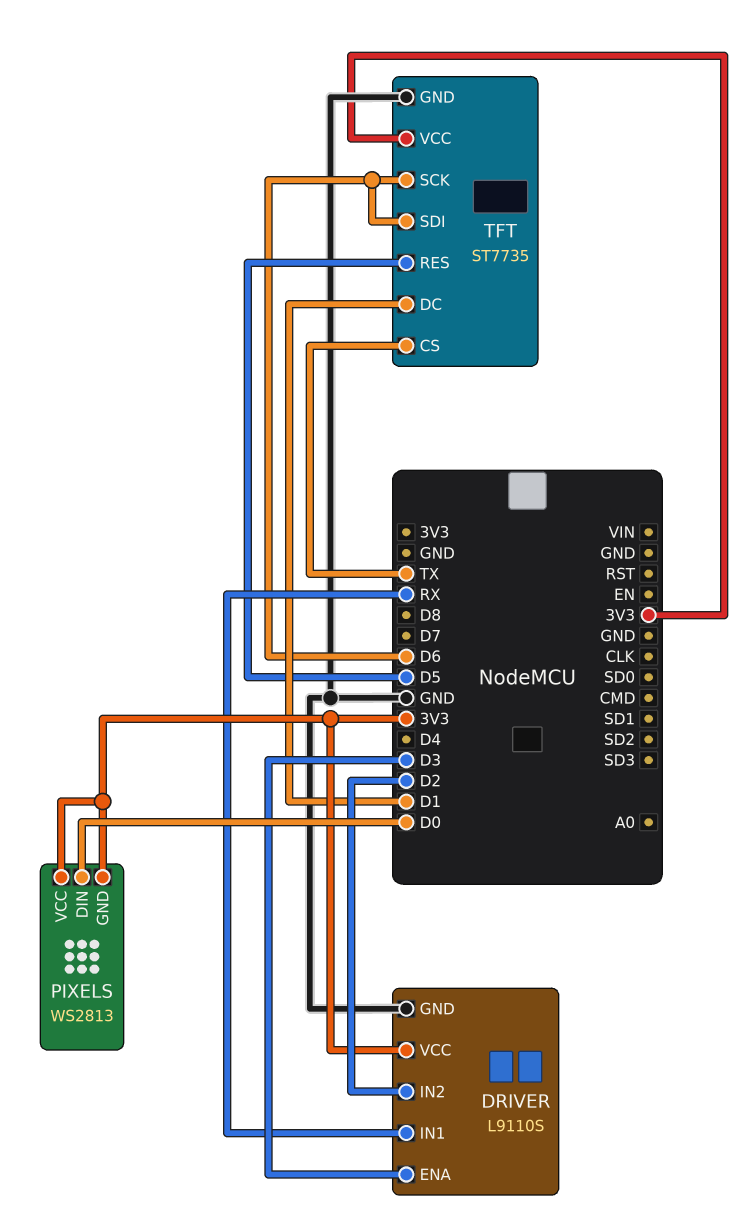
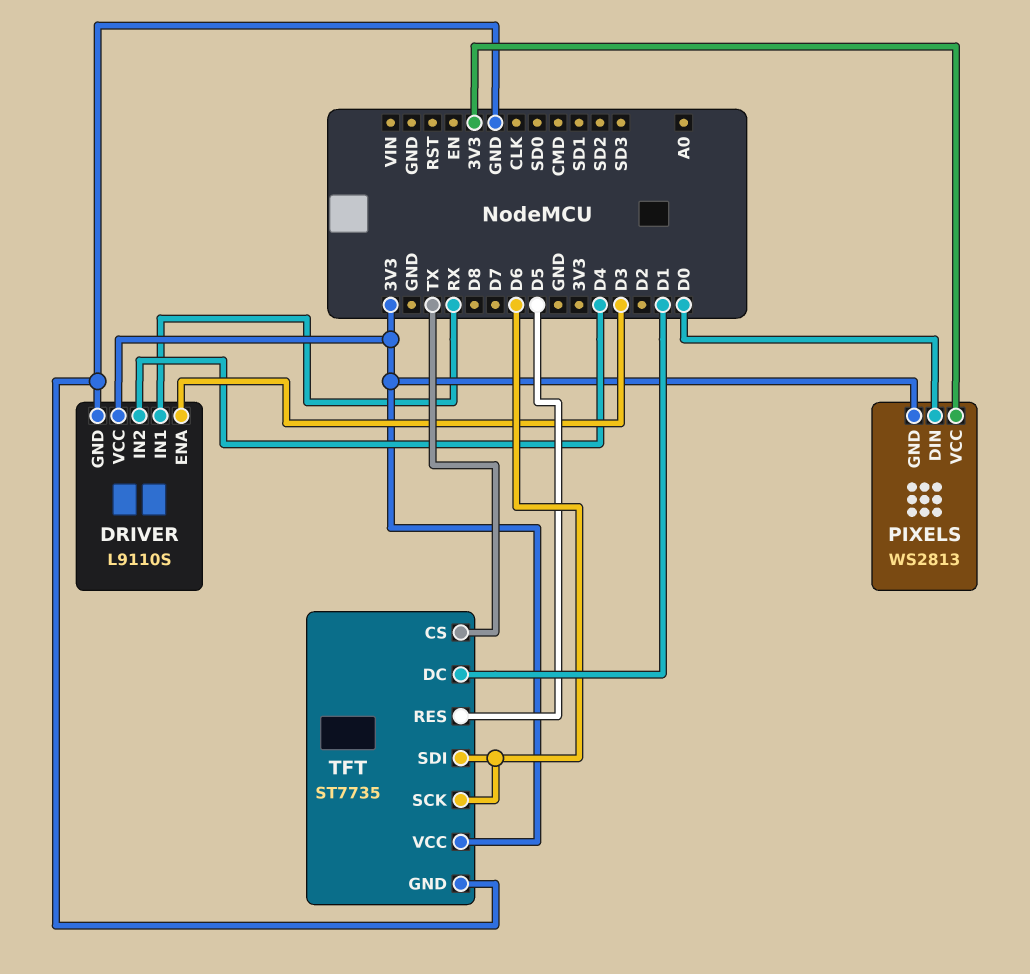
DRIVER pin IN2: D2 -> D4

